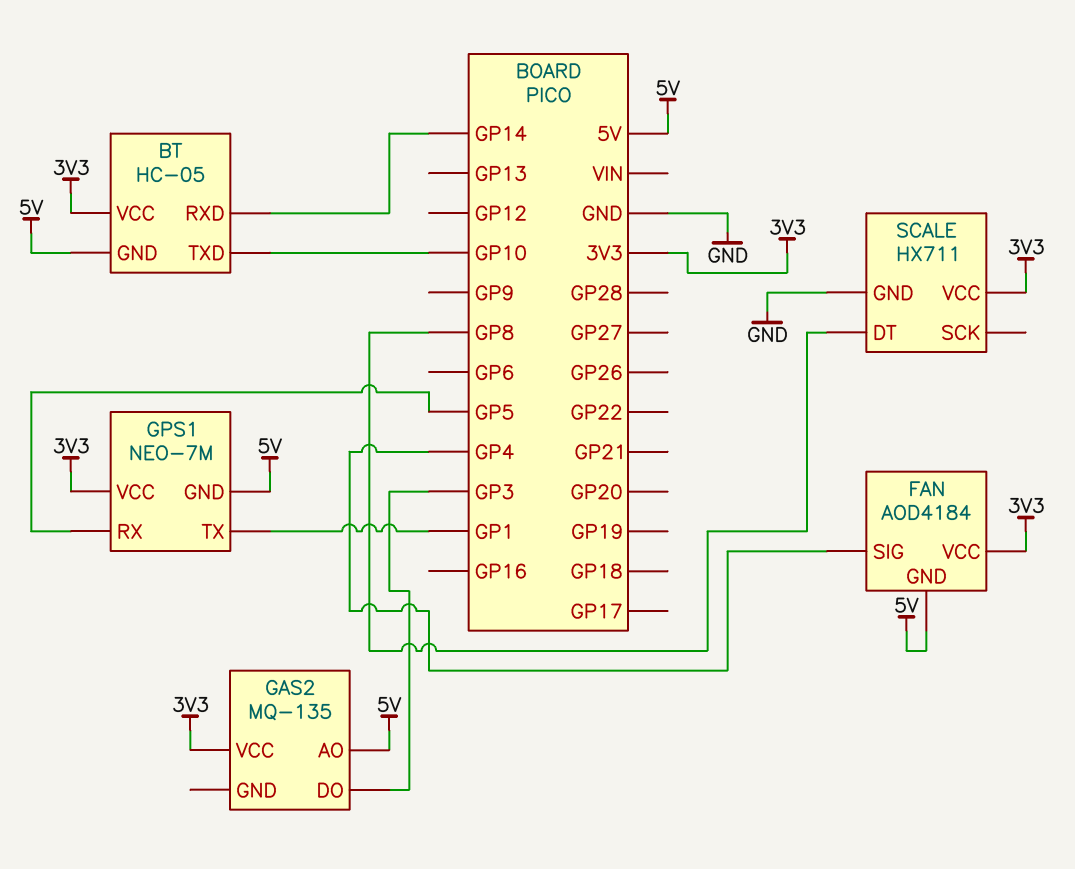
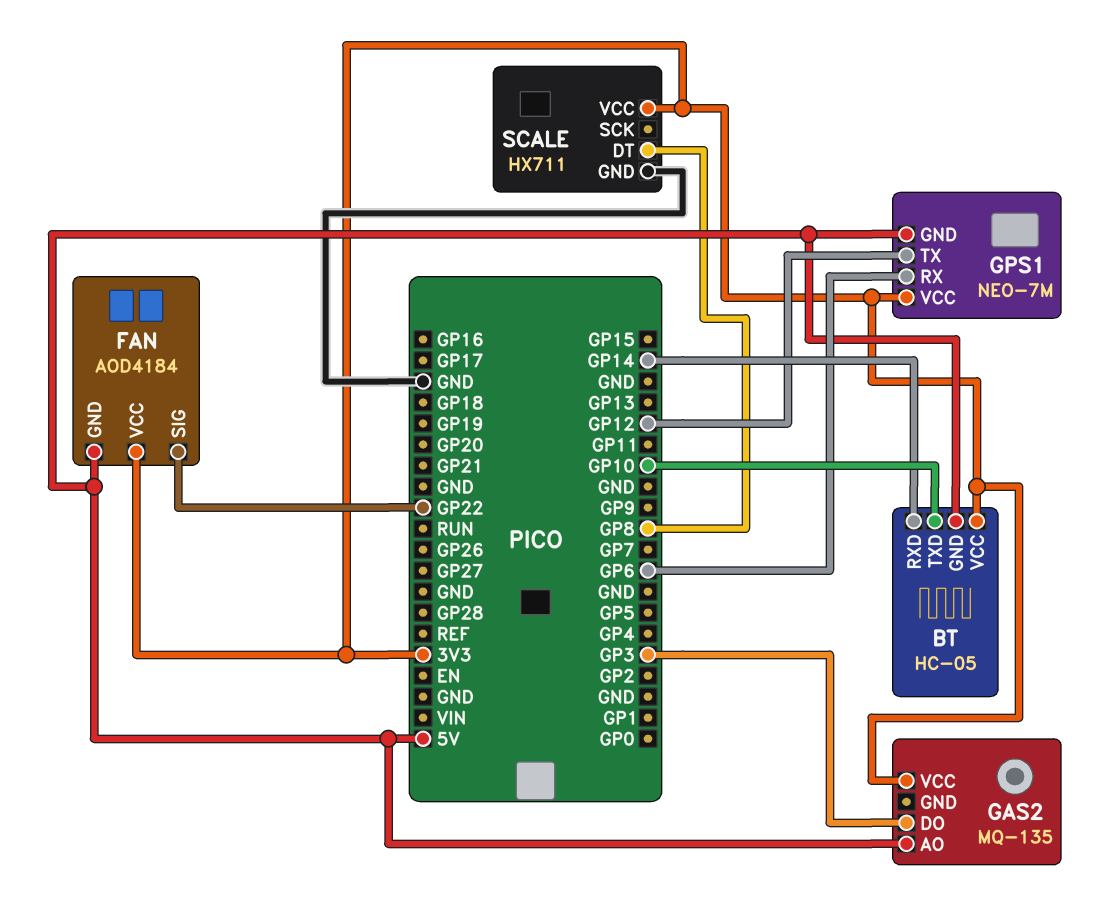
FAN pin SIG: GP4 -> GP22
GPS1 pin RX: GP5 -> GP6
GPS1 pin TX: GP1 -> GP12

